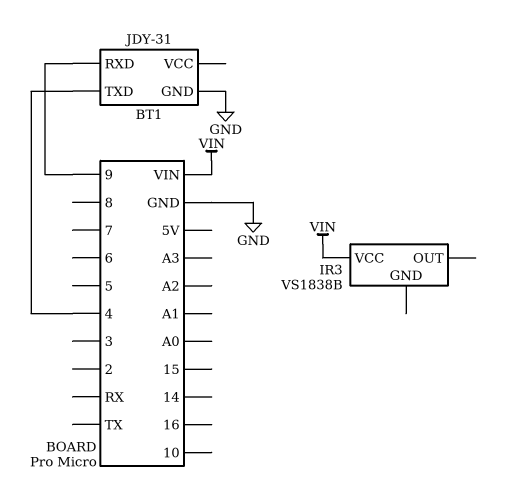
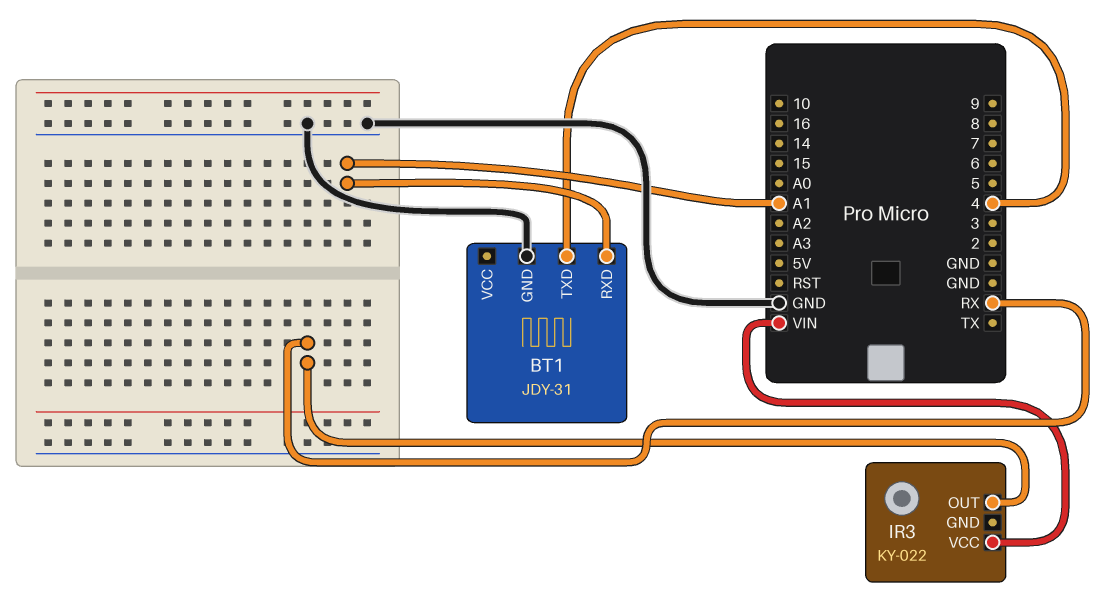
BT1 pin RXD: 9 -> A1
IR3: VS1838B -> KY-022
IR3 pin OUT: none -> RX

